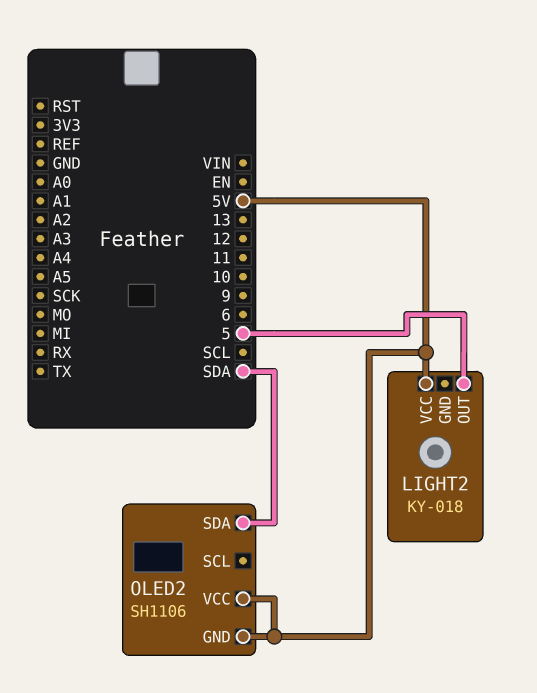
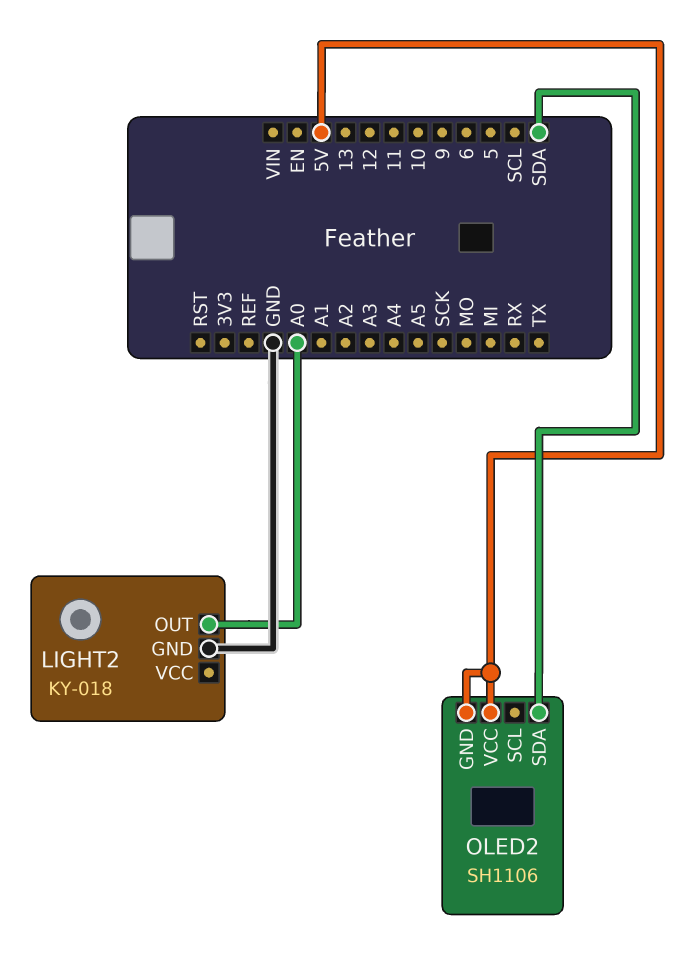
LIGHT2 pin GND: none -> GND
LIGHT2 pin OUT: 5 -> A0
LIGHT2 pin VCC: 5V -> none

